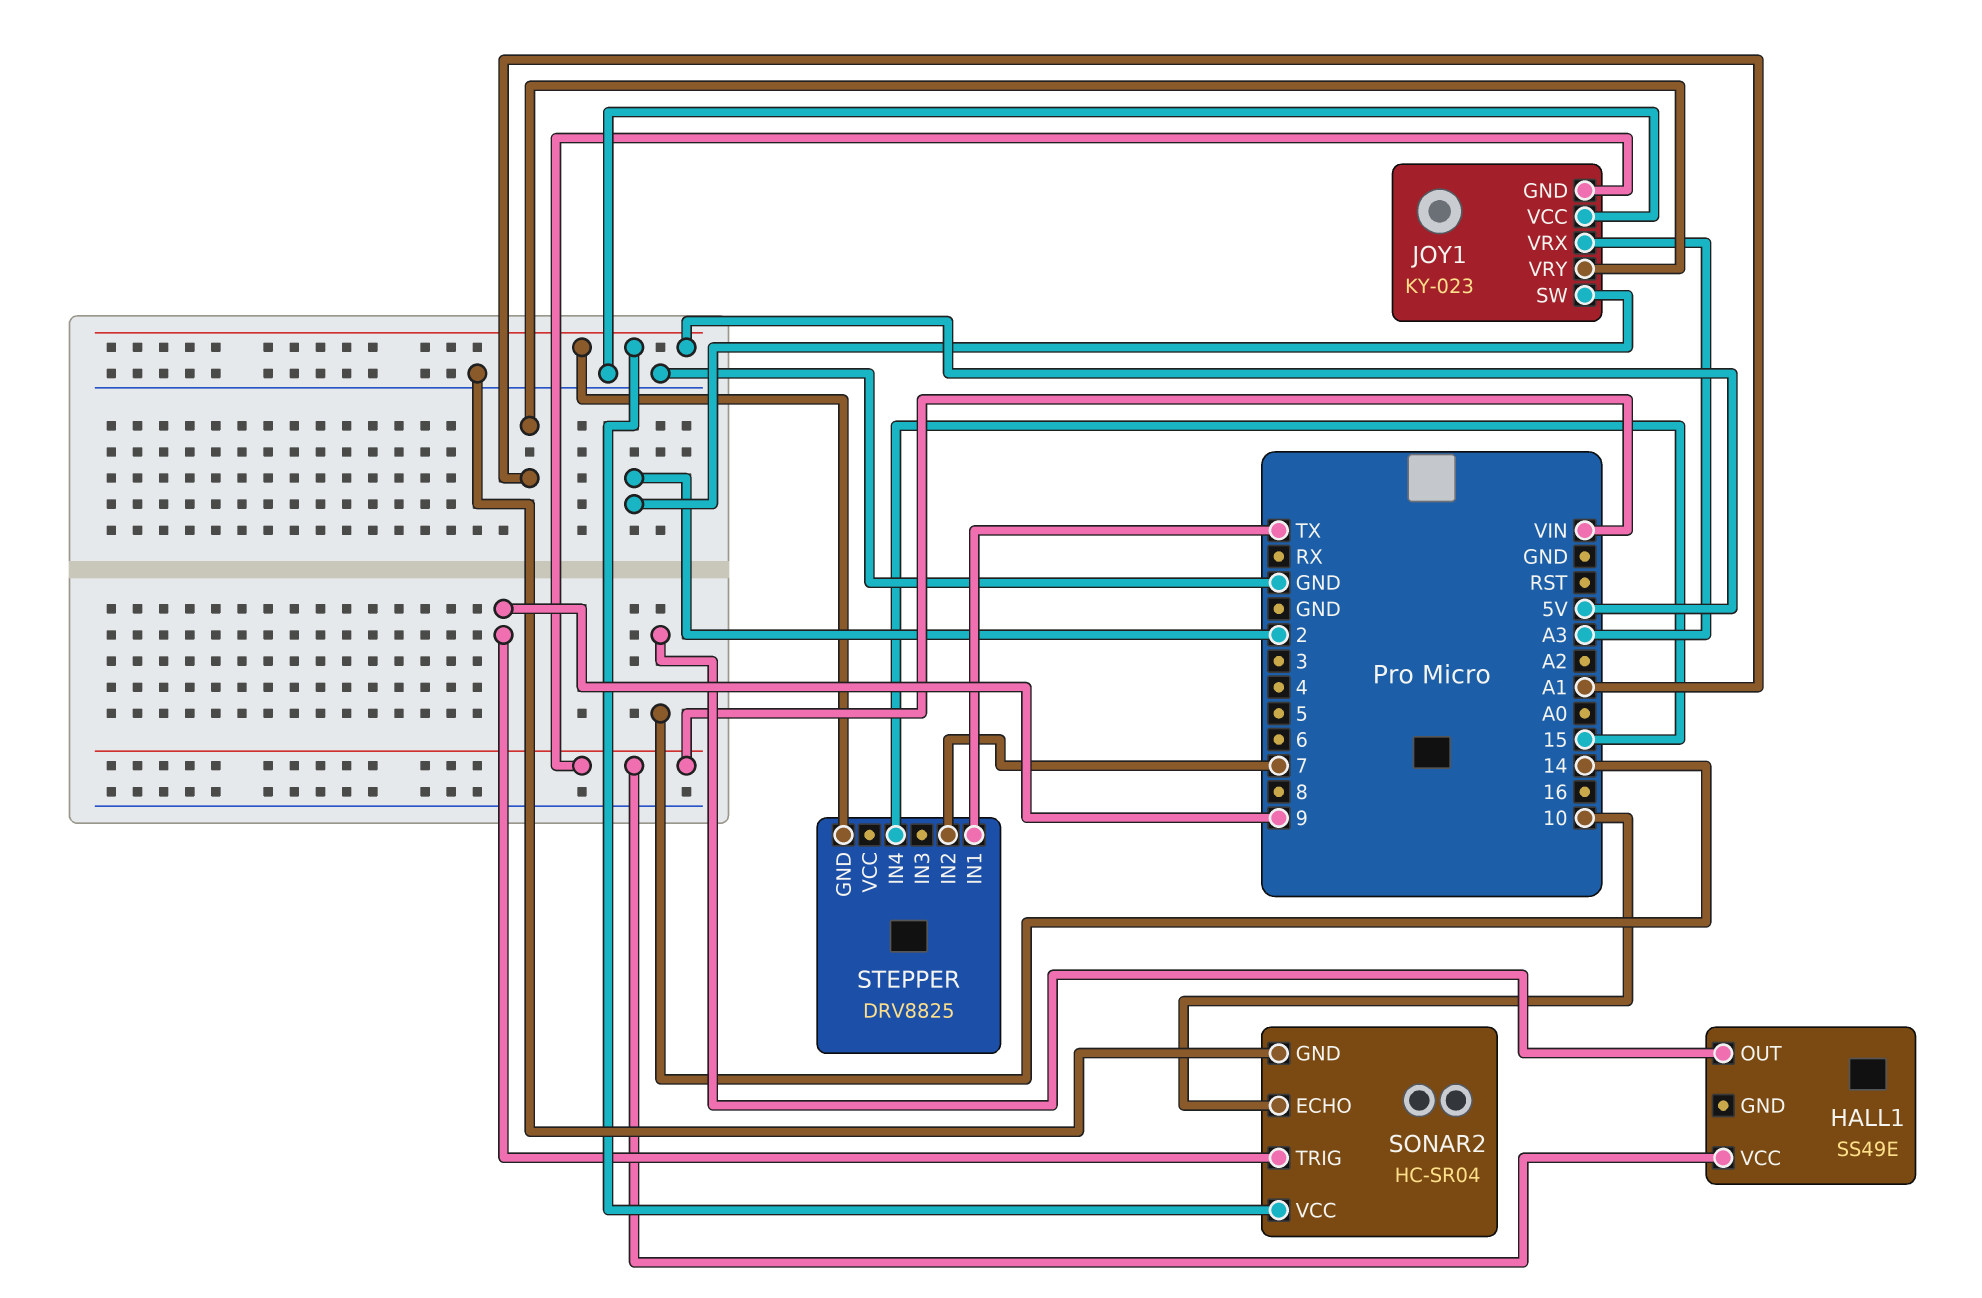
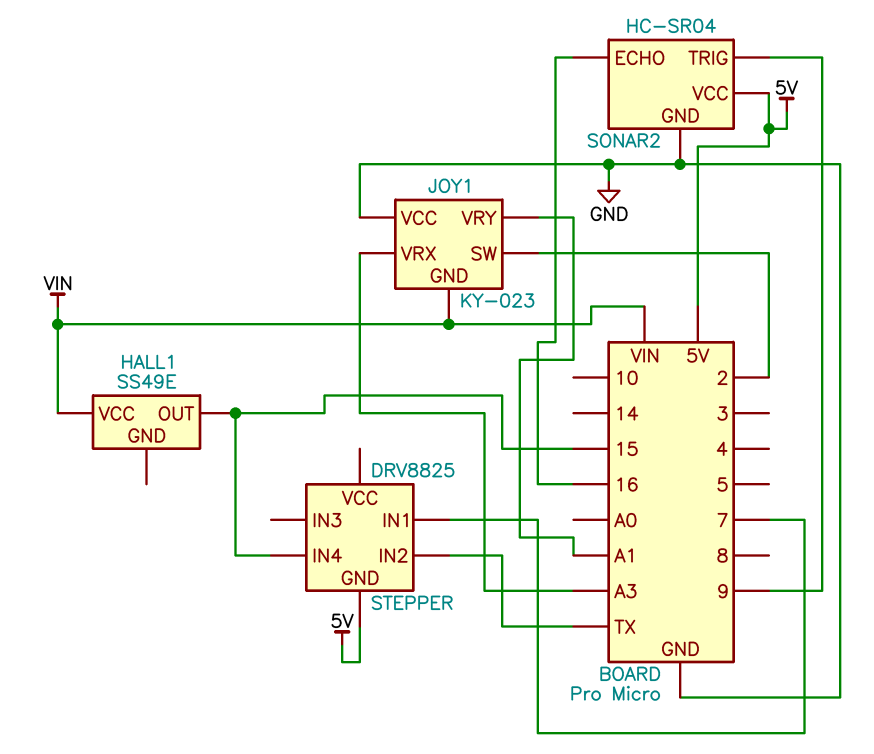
HALL1 pin OUT: 14 -> 15
SONAR2 pin ECHO: 10 -> 16
STEPPER pin IN1: TX -> 7
STEPPER pin IN2: 7 -> TX

